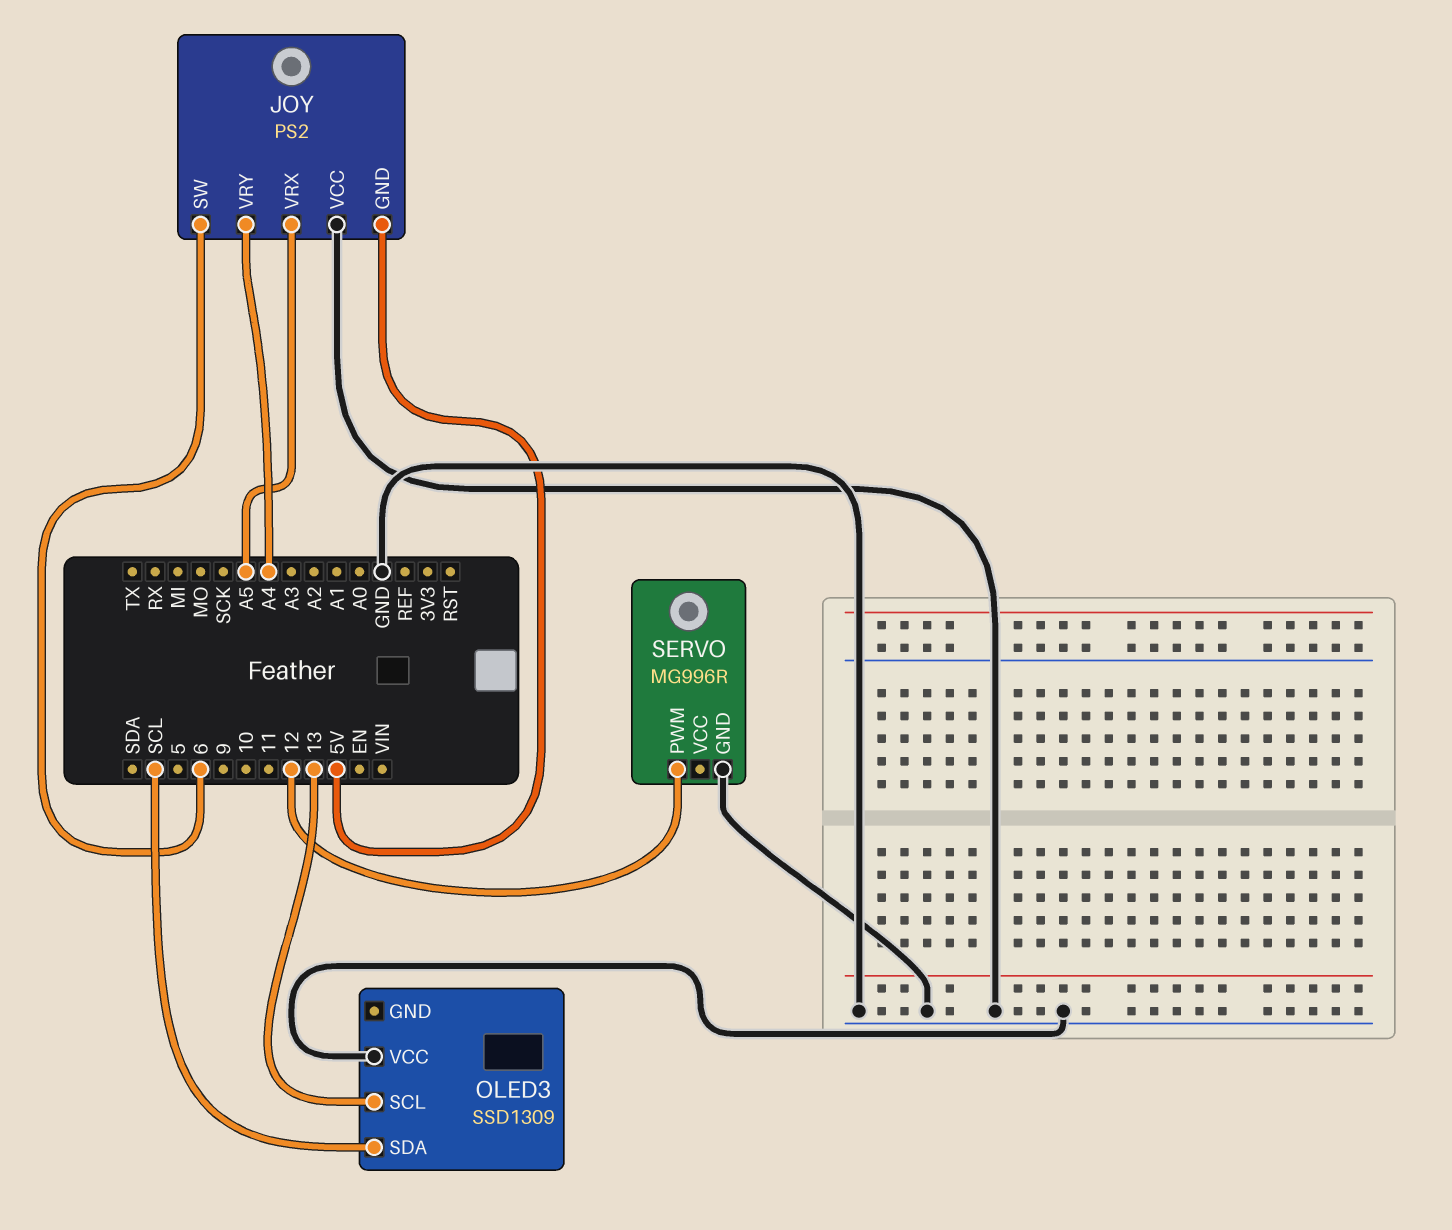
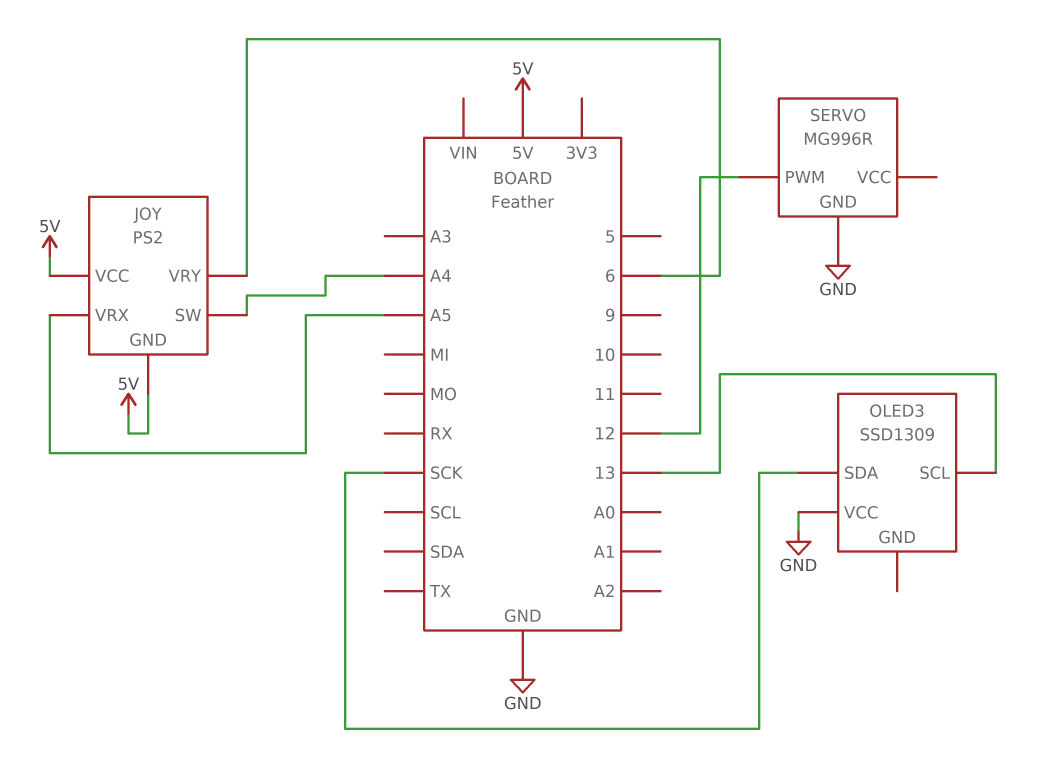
JOY pin SW: 6 -> A4
JOY pin VCC: GND -> 5V
JOY pin VRY: A4 -> 6
OLED3 pin SDA: SCL -> SCK

